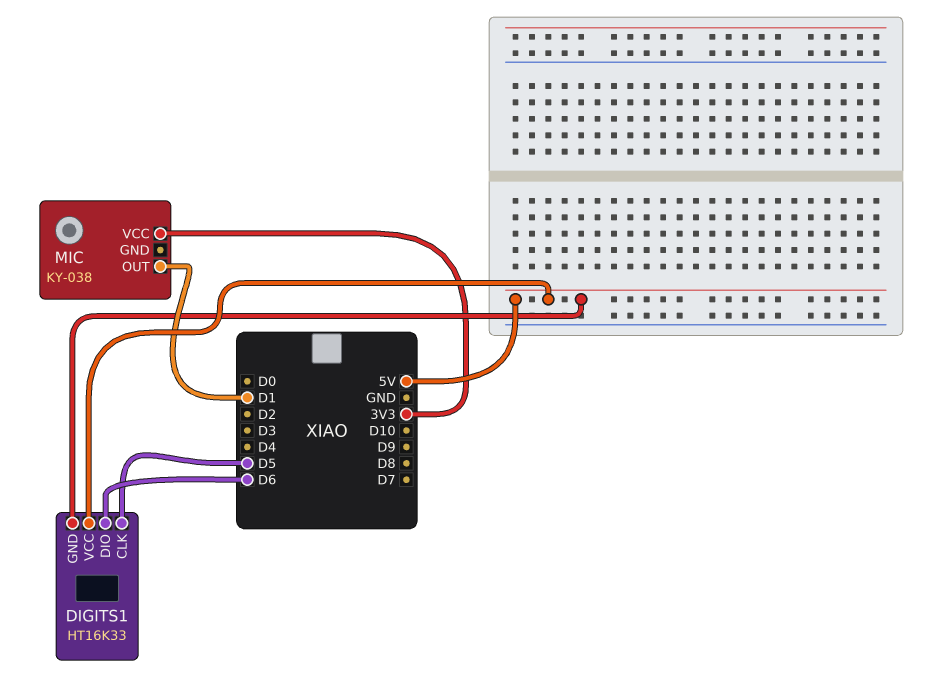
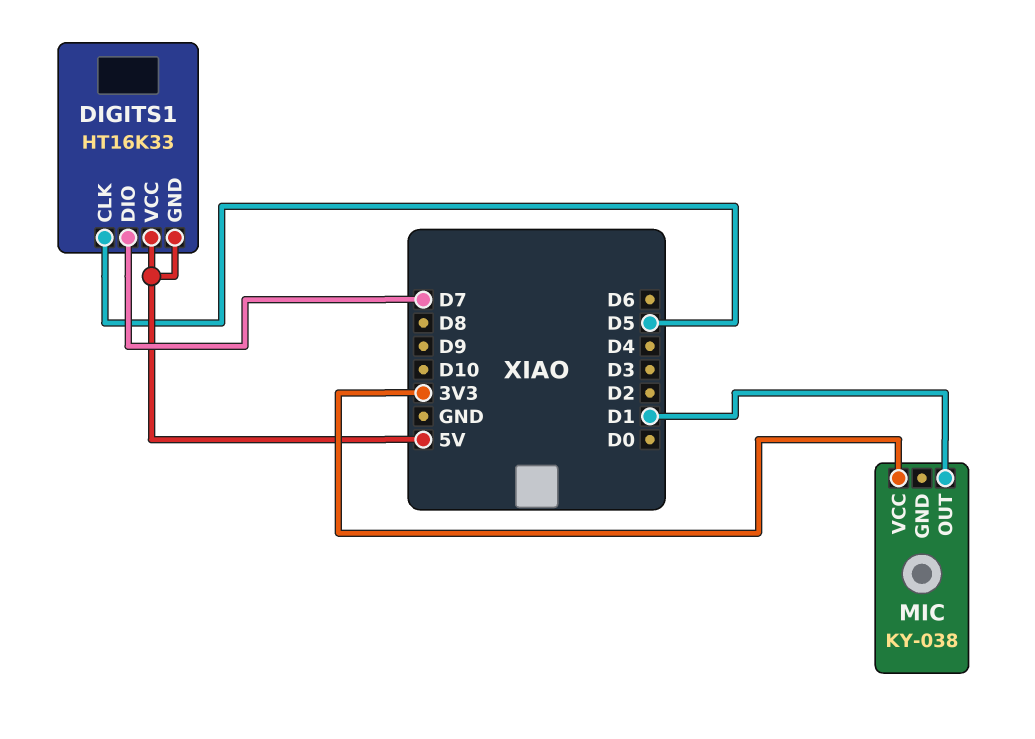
DIGITS1 pin DIO: D6 -> D7

